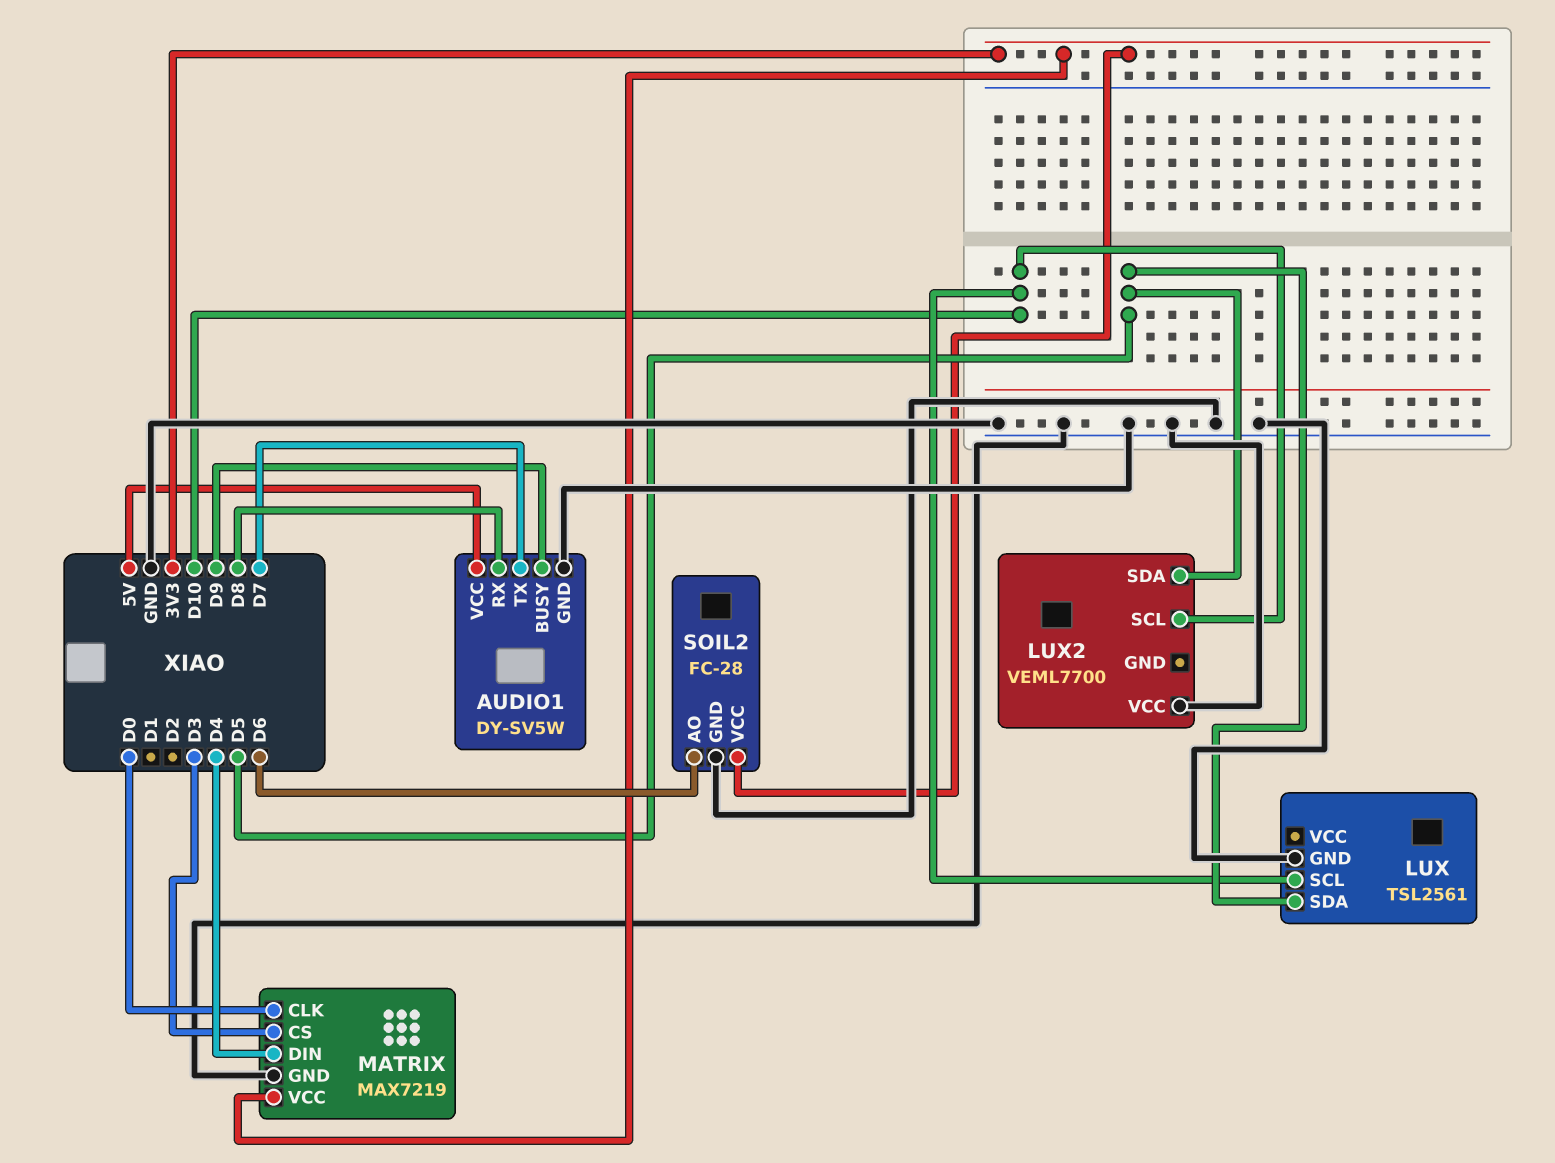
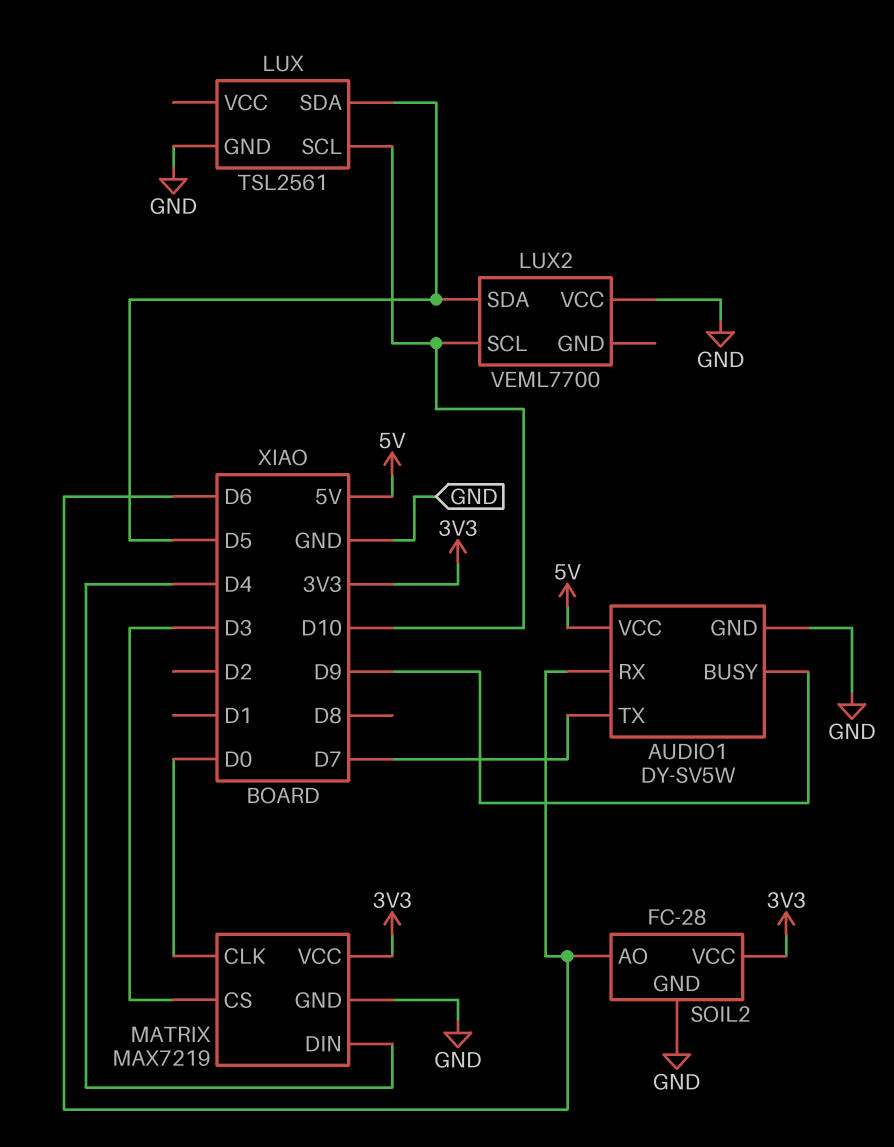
AUDIO1 pin RX: D8 -> D6

